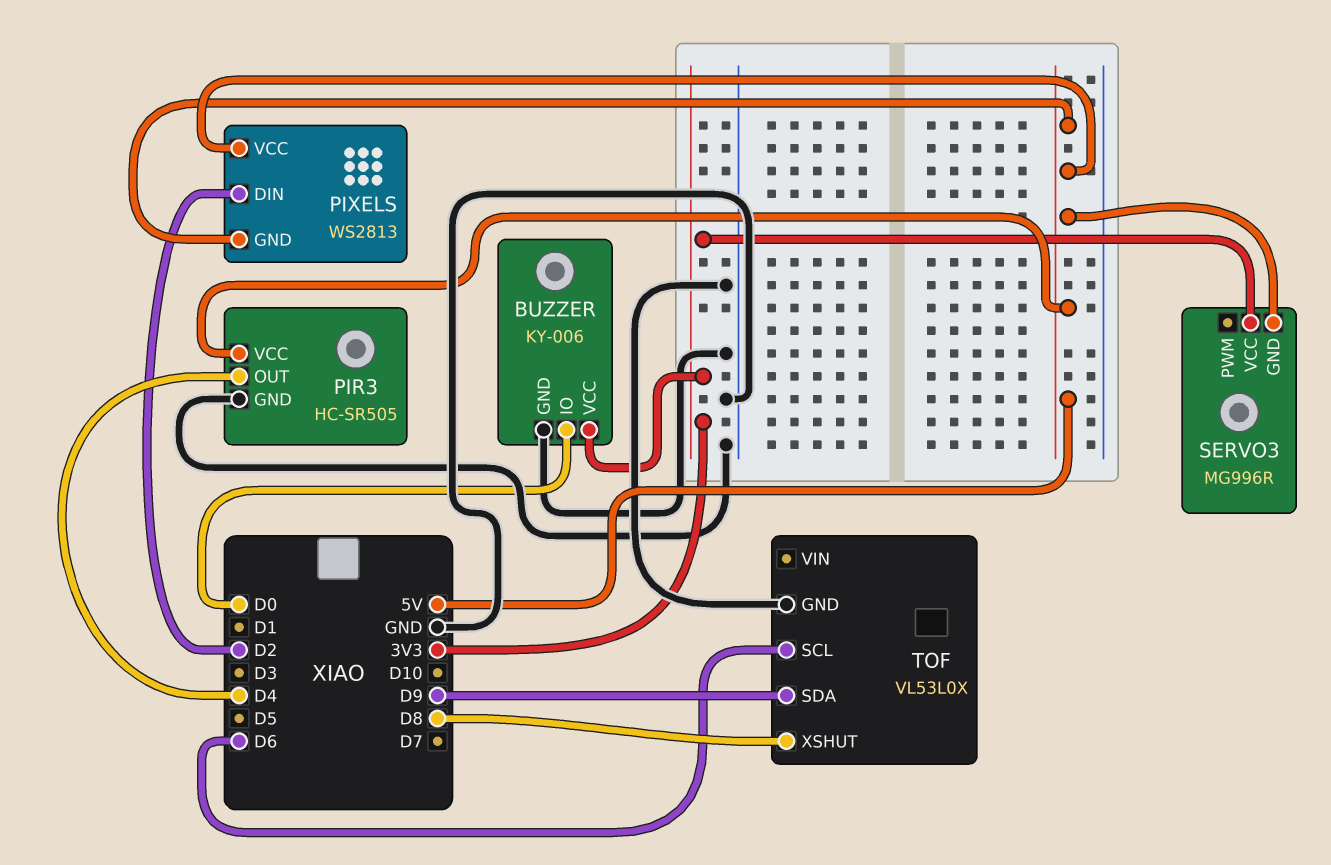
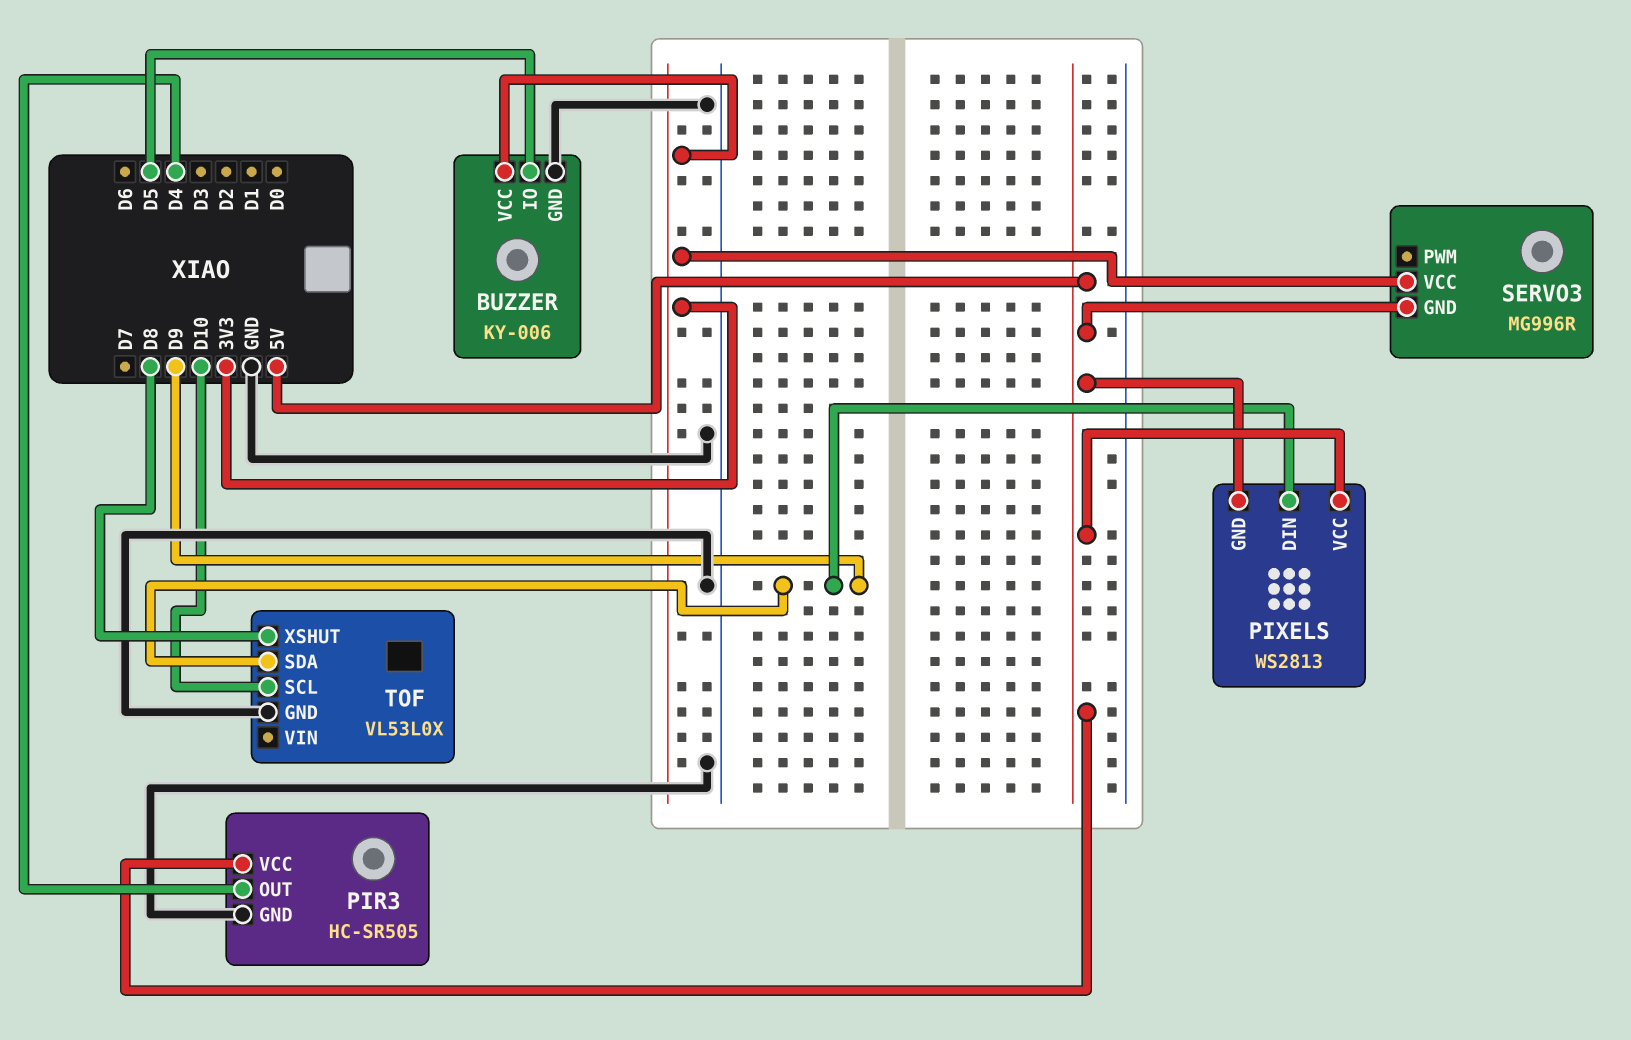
BUZZER pin IO: D0 -> D5
PIXELS pin DIN: D2 -> D9
TOF pin SCL: D6 -> D10

